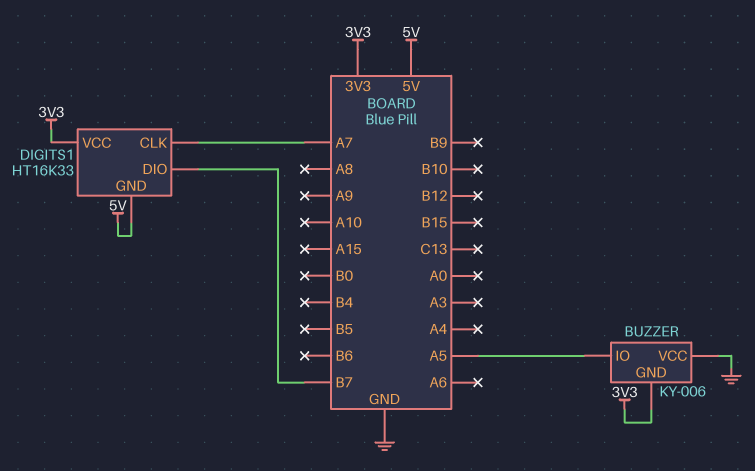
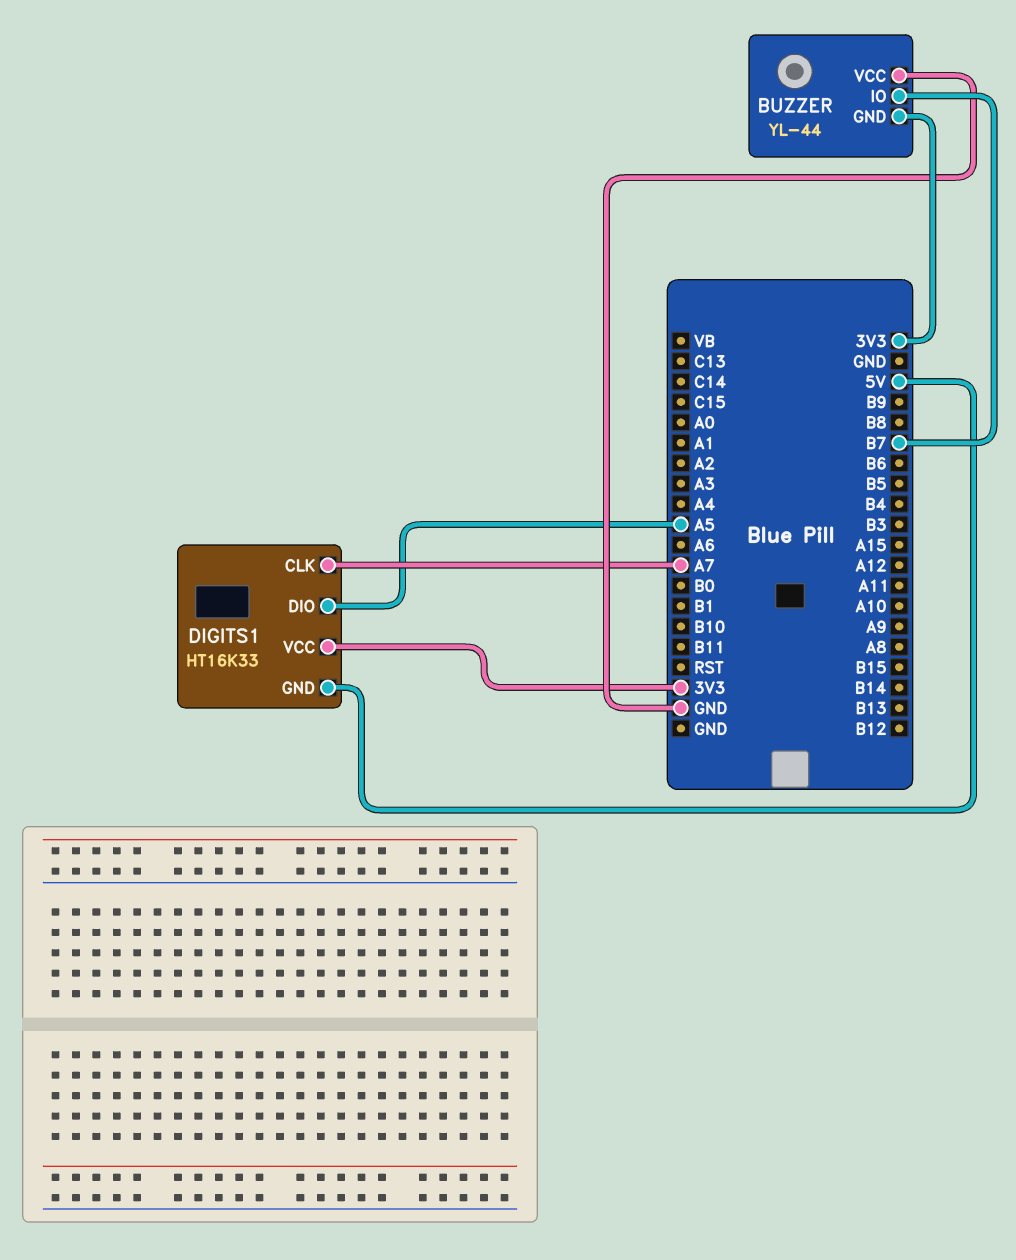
BUZZER: KY-006 -> YL-44
BUZZER pin IO: A5 -> B7
DIGITS1 pin DIO: B7 -> A5

